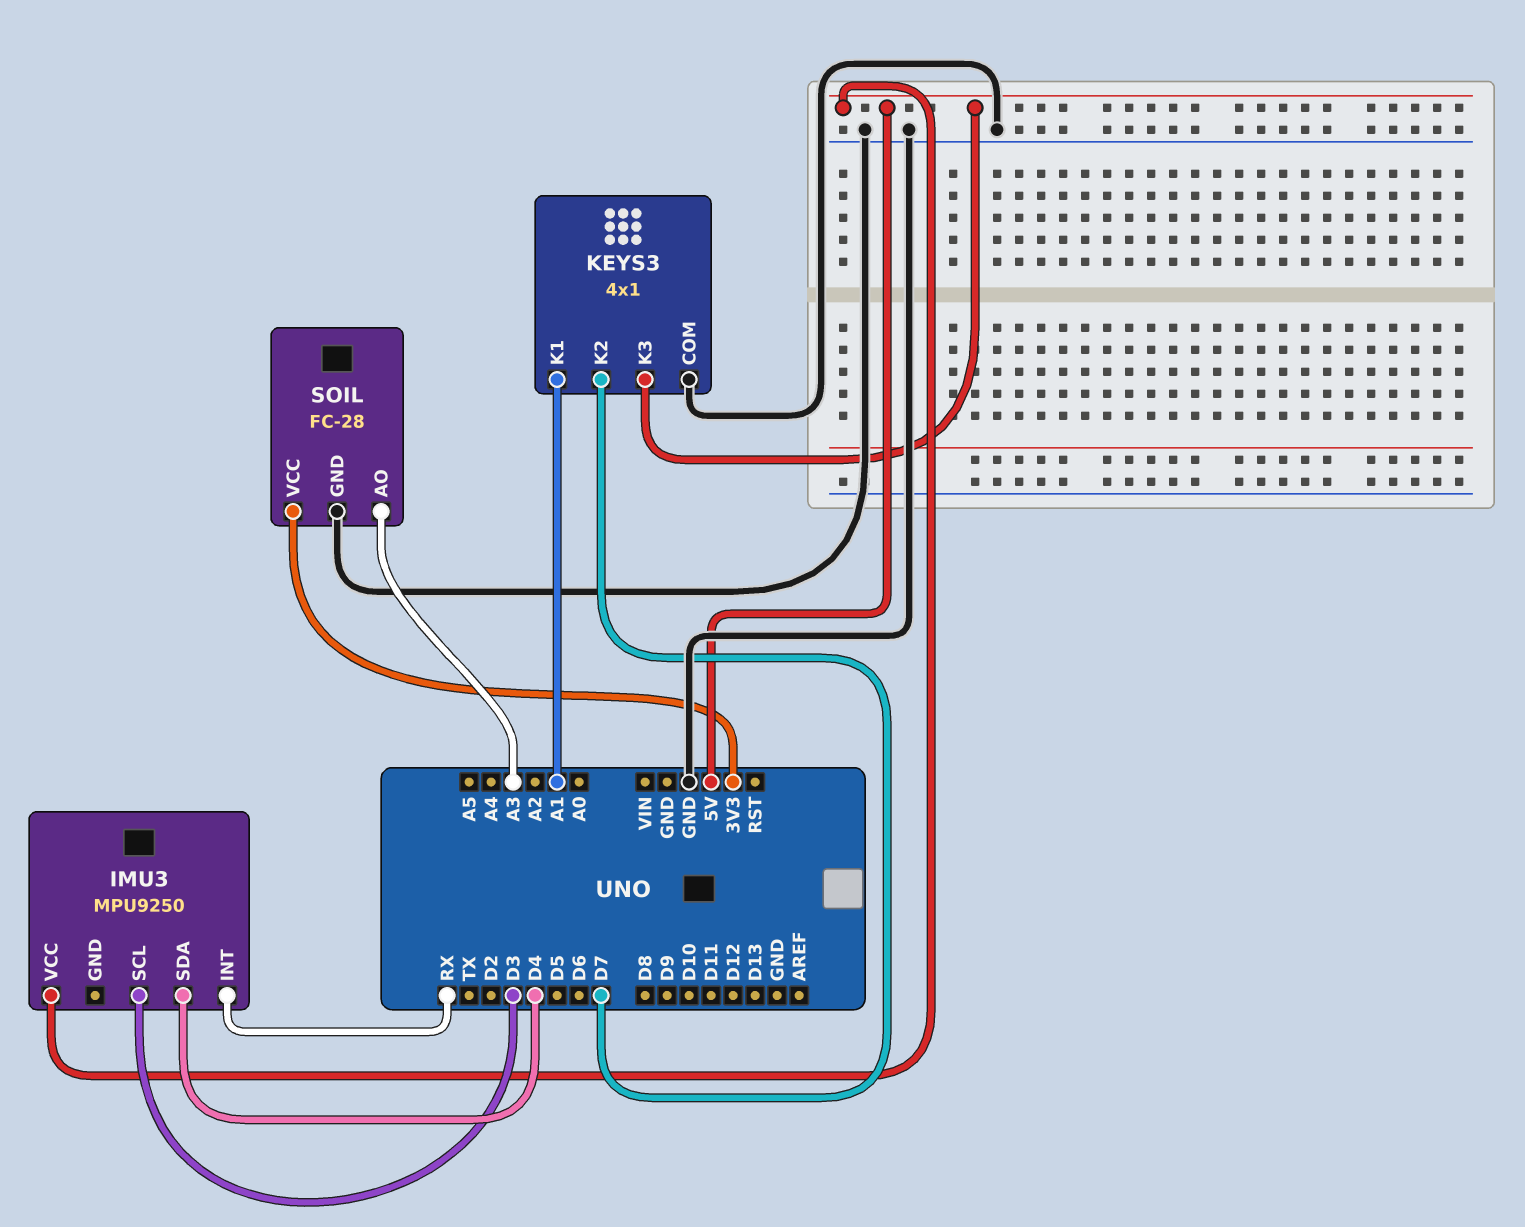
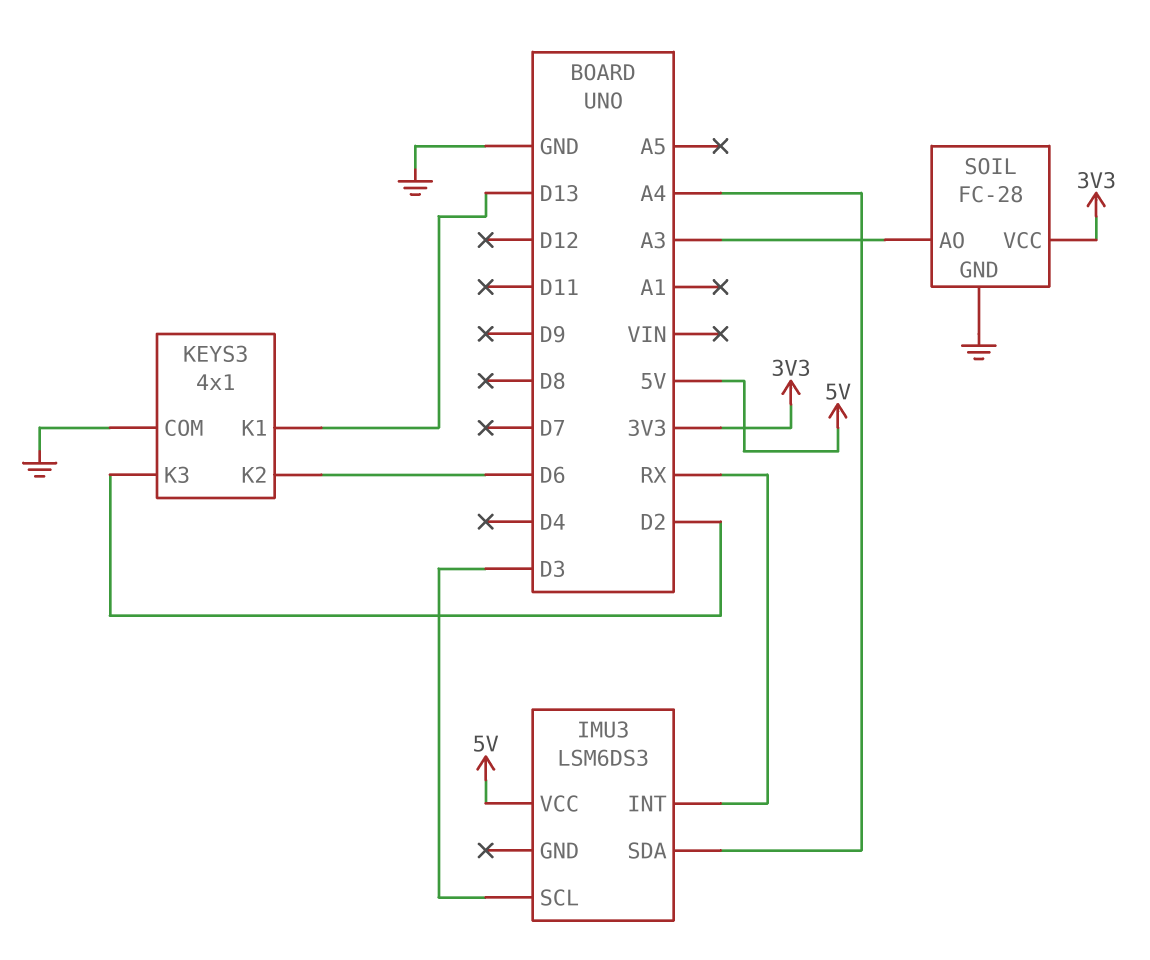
IMU3: MPU9250 -> LSM6DS3
IMU3 pin SDA: D4 -> A4
KEYS3 pin K1: A1 -> D13
KEYS3 pin K2: D7 -> D6
KEYS3 pin K3: 5V -> D2

